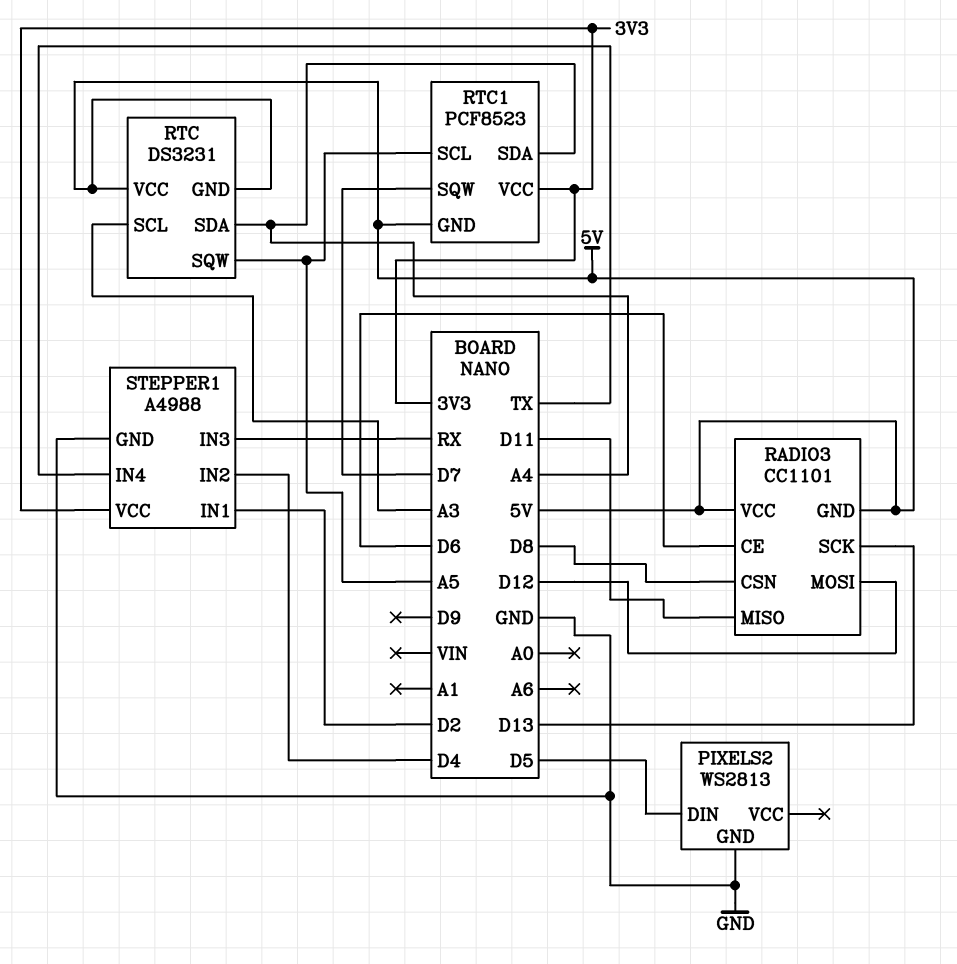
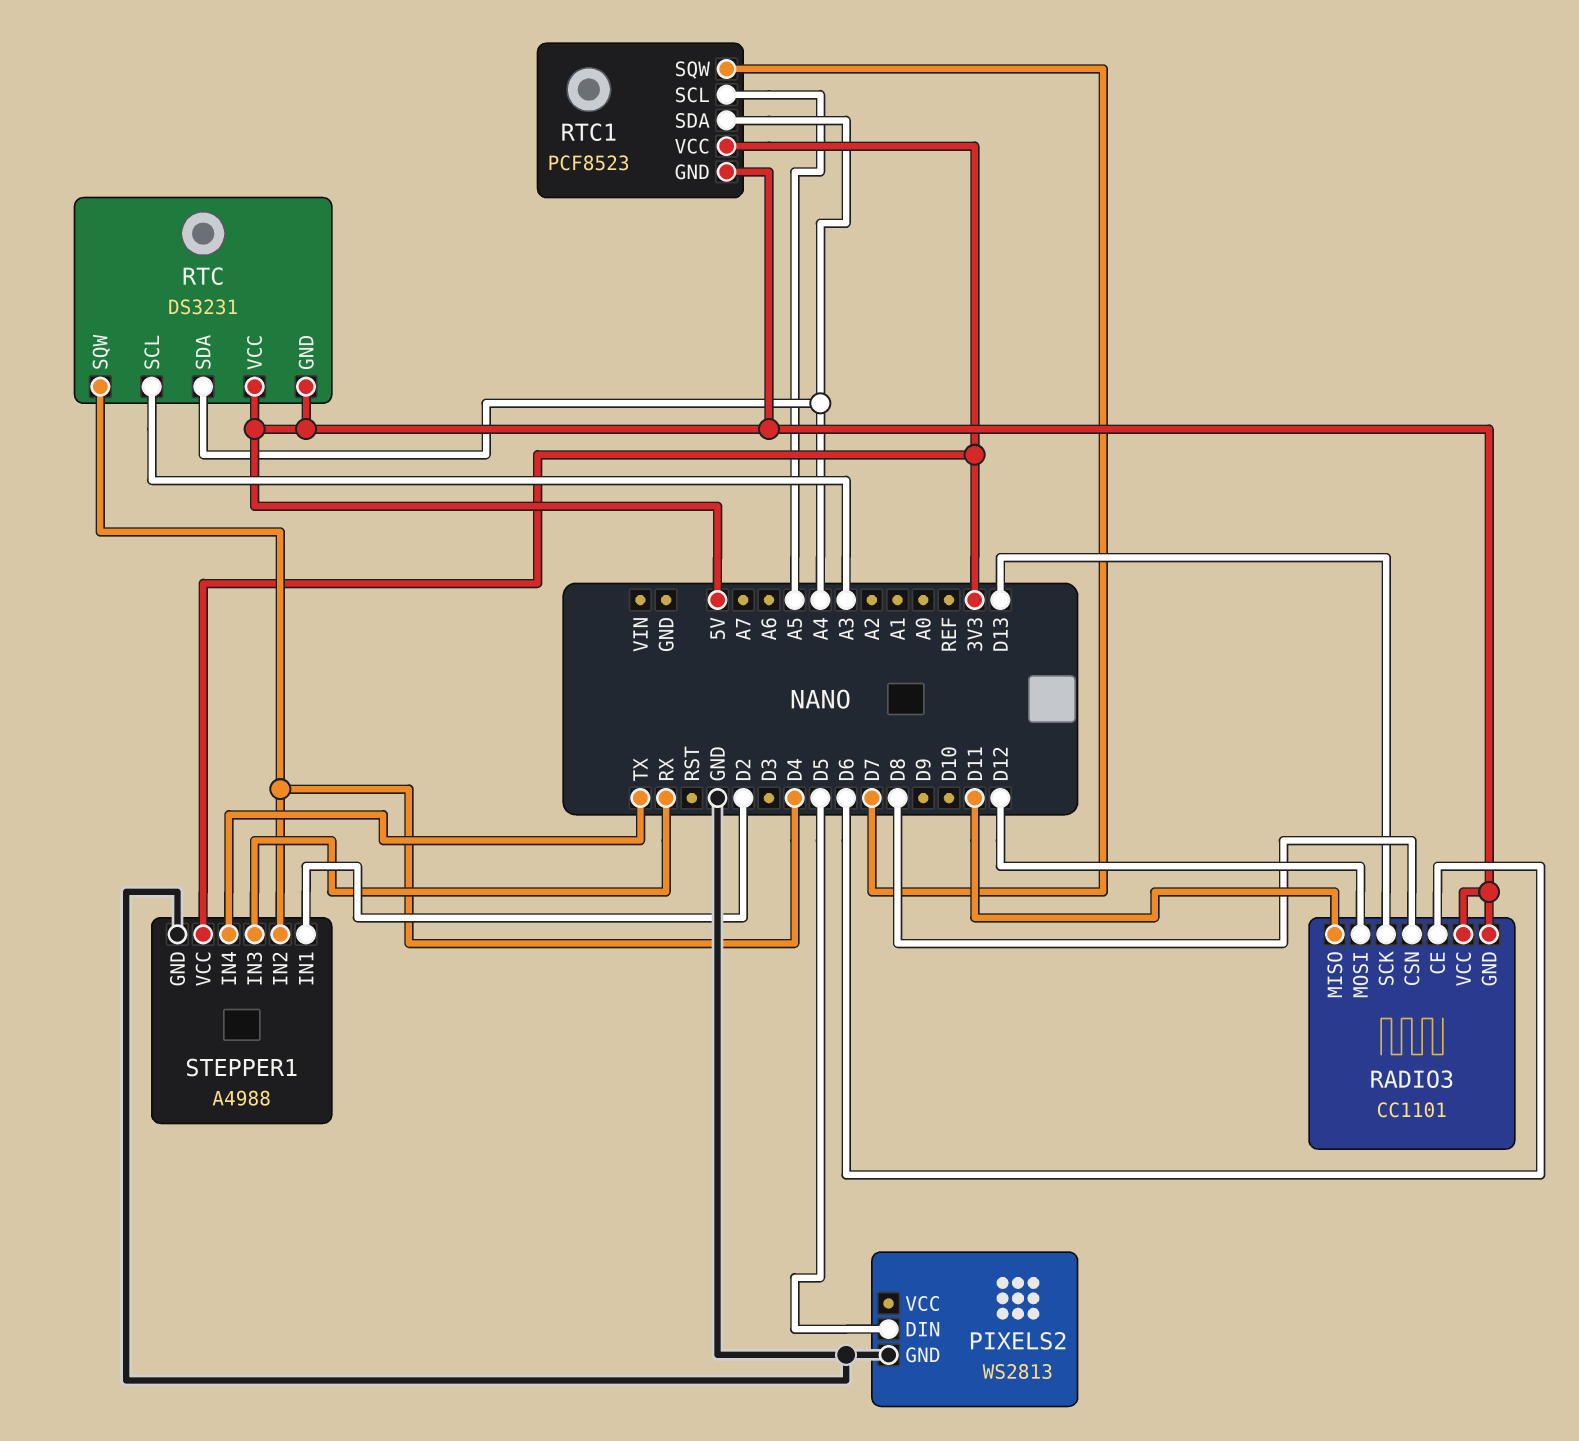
RTC pin SQW: A5 -> D4

